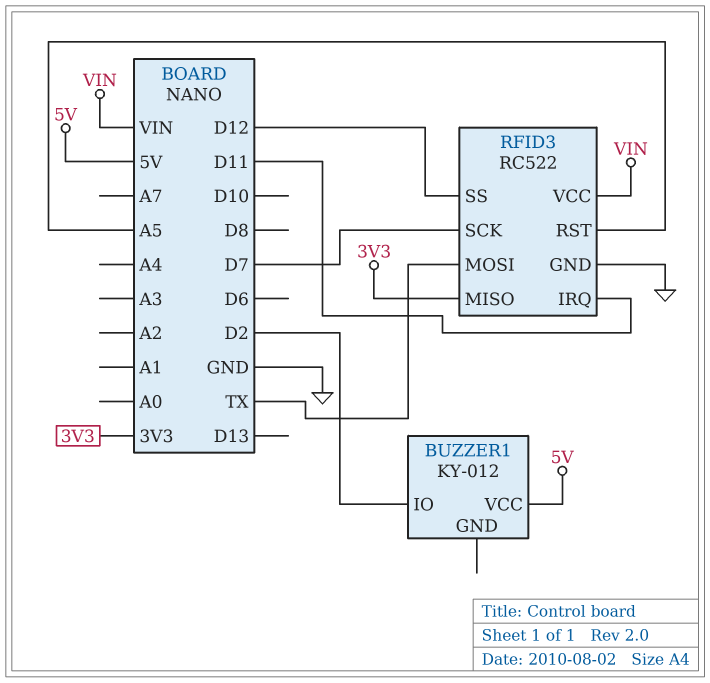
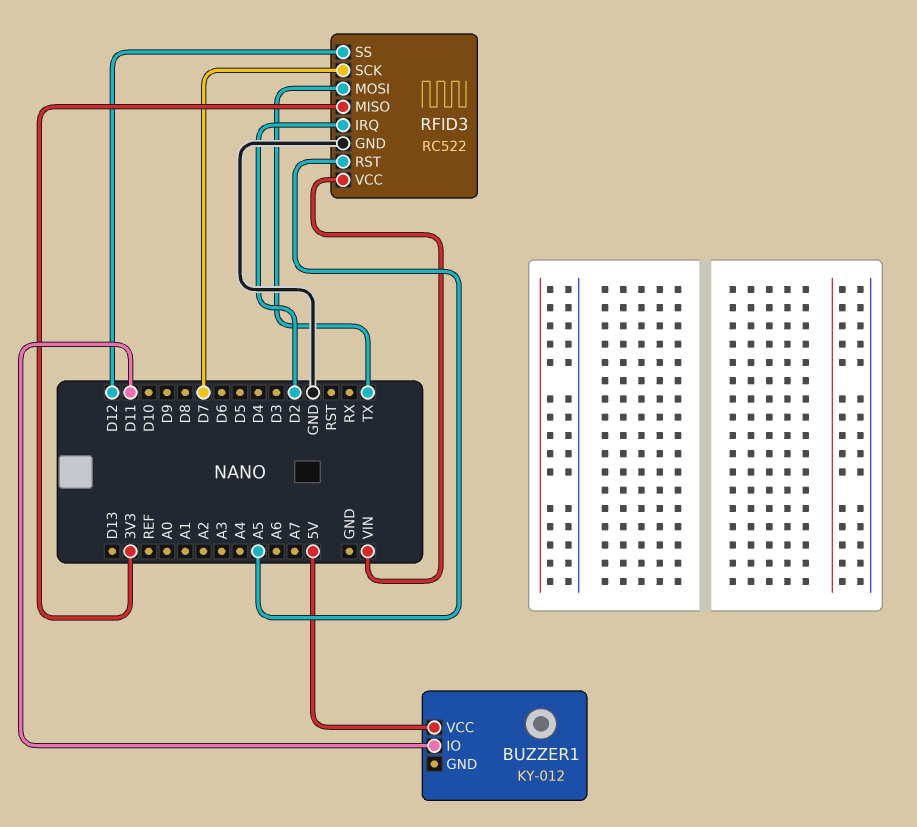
BUZZER1 pin IO: D2 -> D11
RFID3 pin IRQ: D11 -> D2

